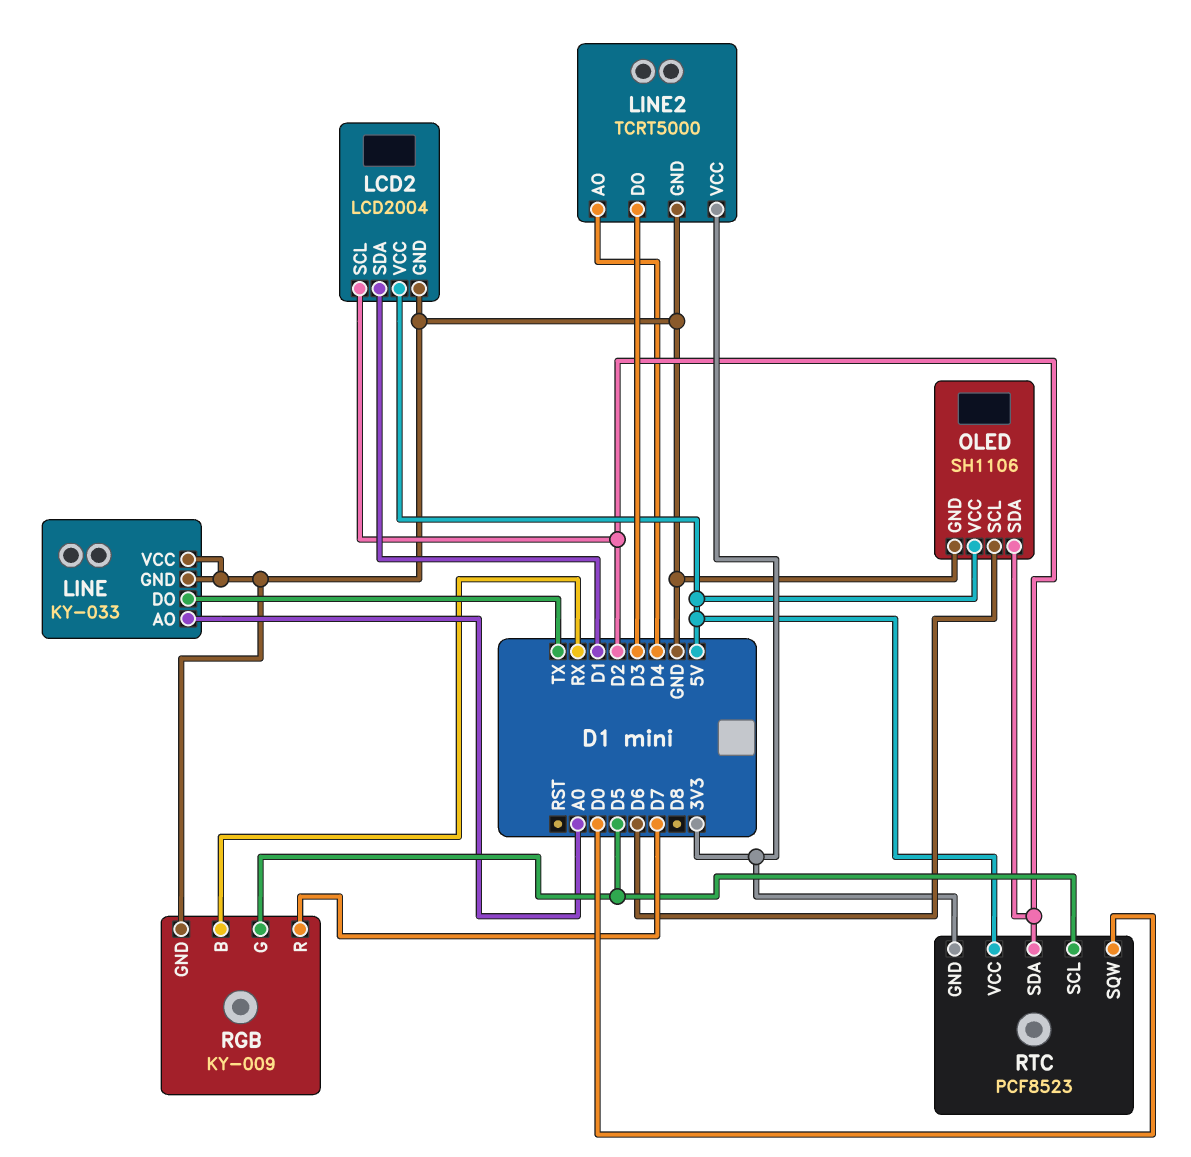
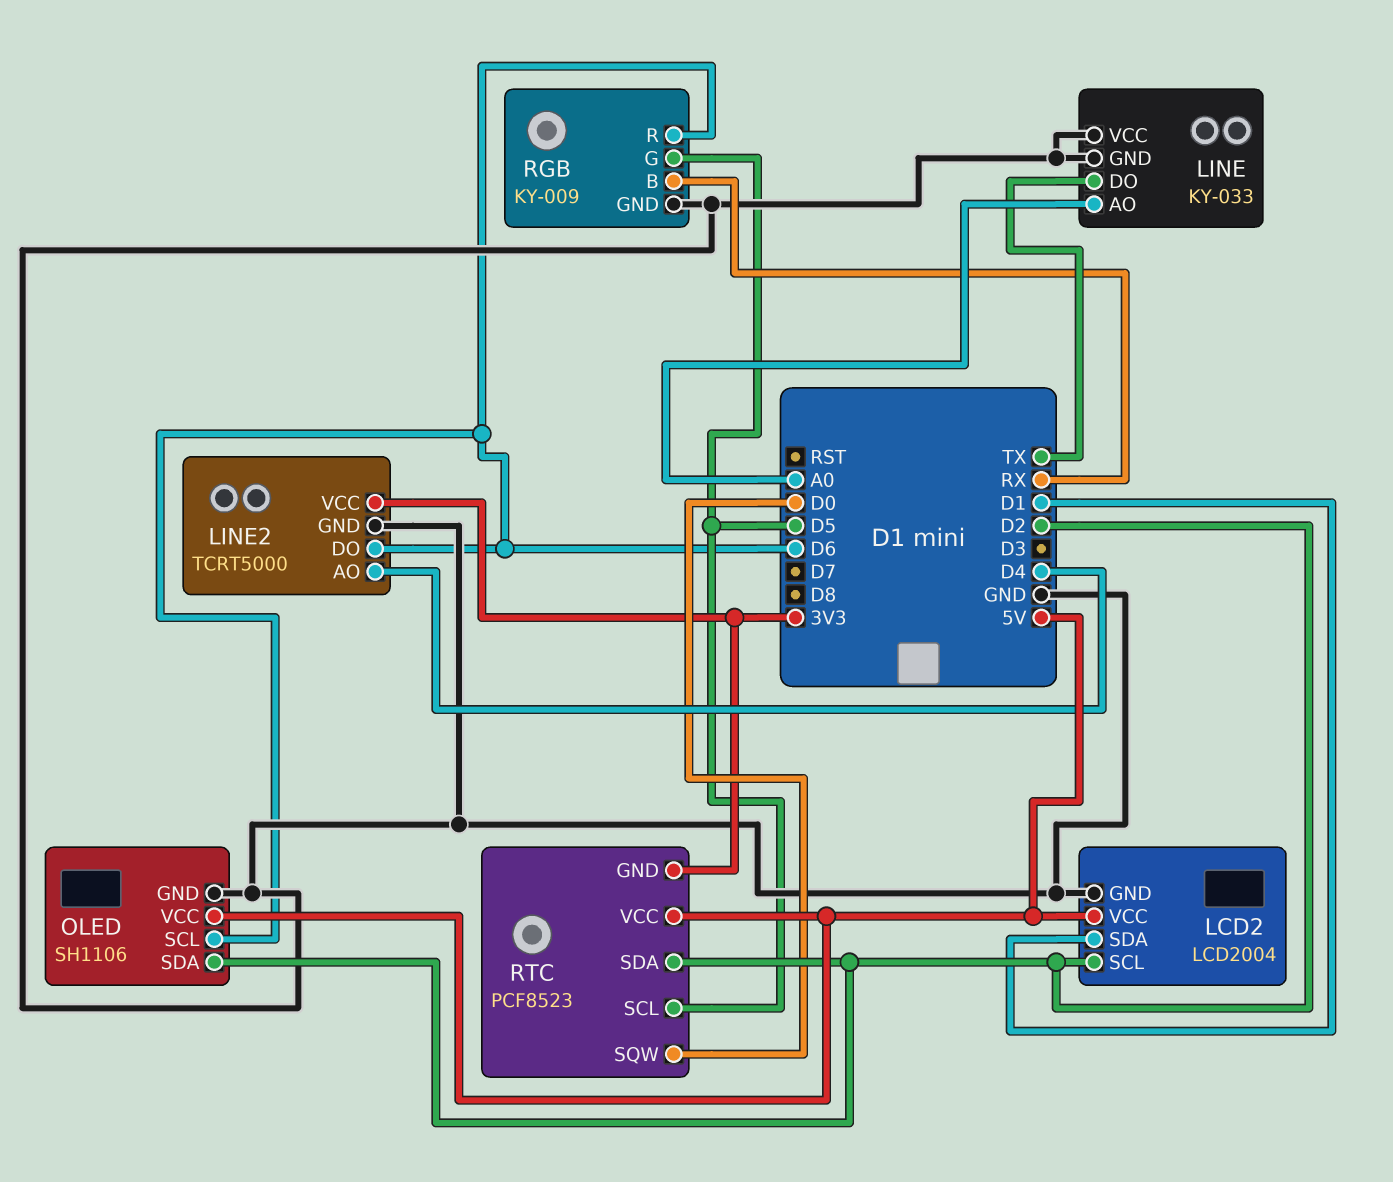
LINE2 pin DO: D3 -> D6
RGB pin R: D7 -> D6

